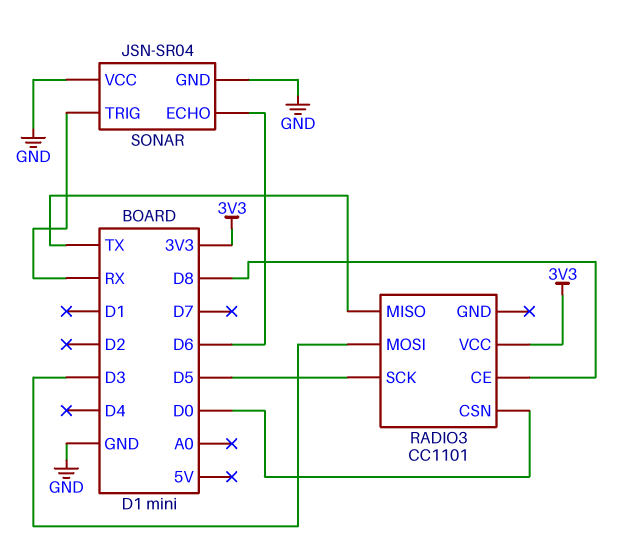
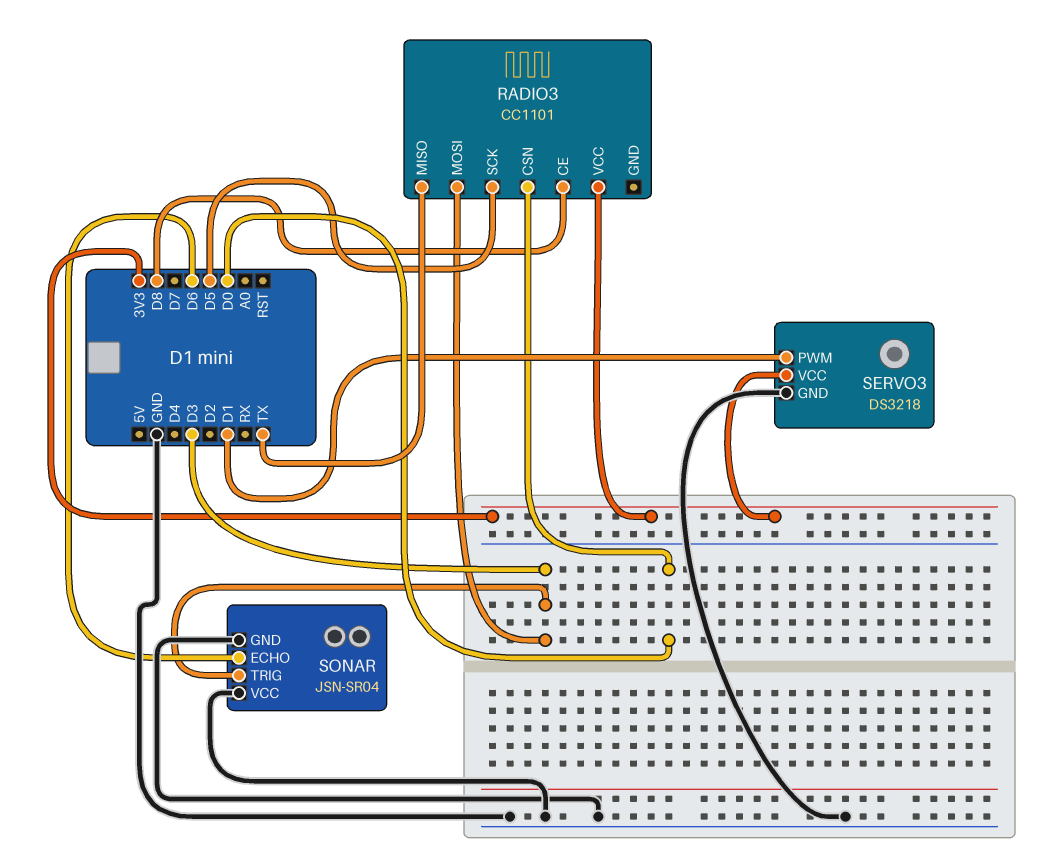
SERVO3: none -> DS3218
SERVO3 pin GND: none -> GND
SERVO3 pin PWM: none -> D1
SERVO3 pin VCC: none -> 3V3
SONAR pin TRIG: RX -> D3

